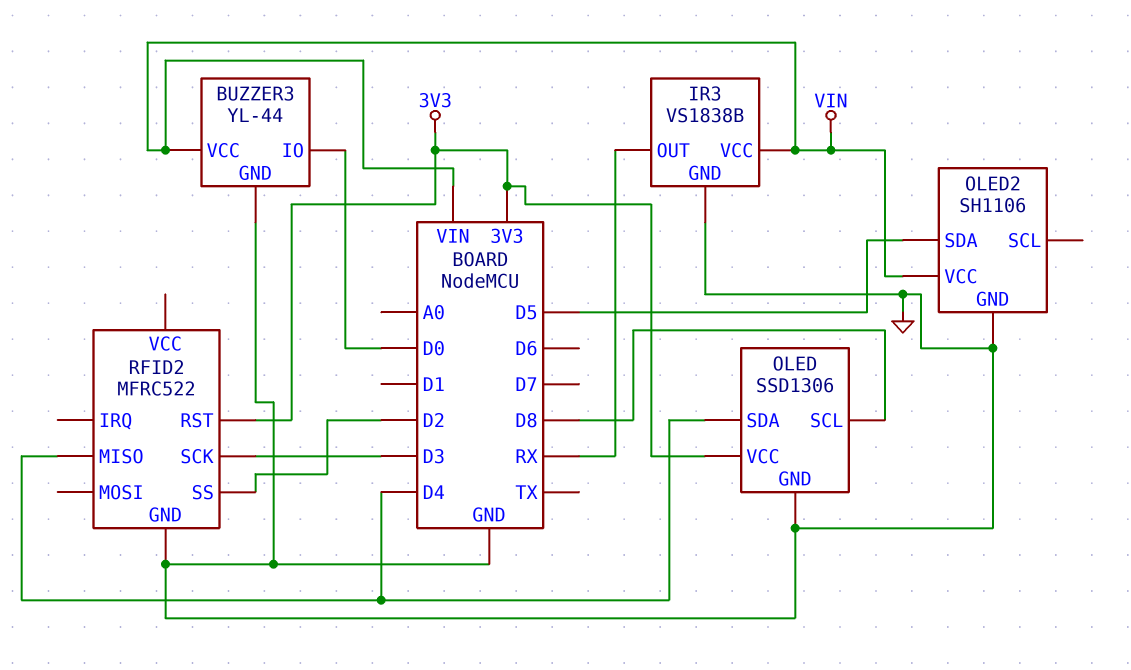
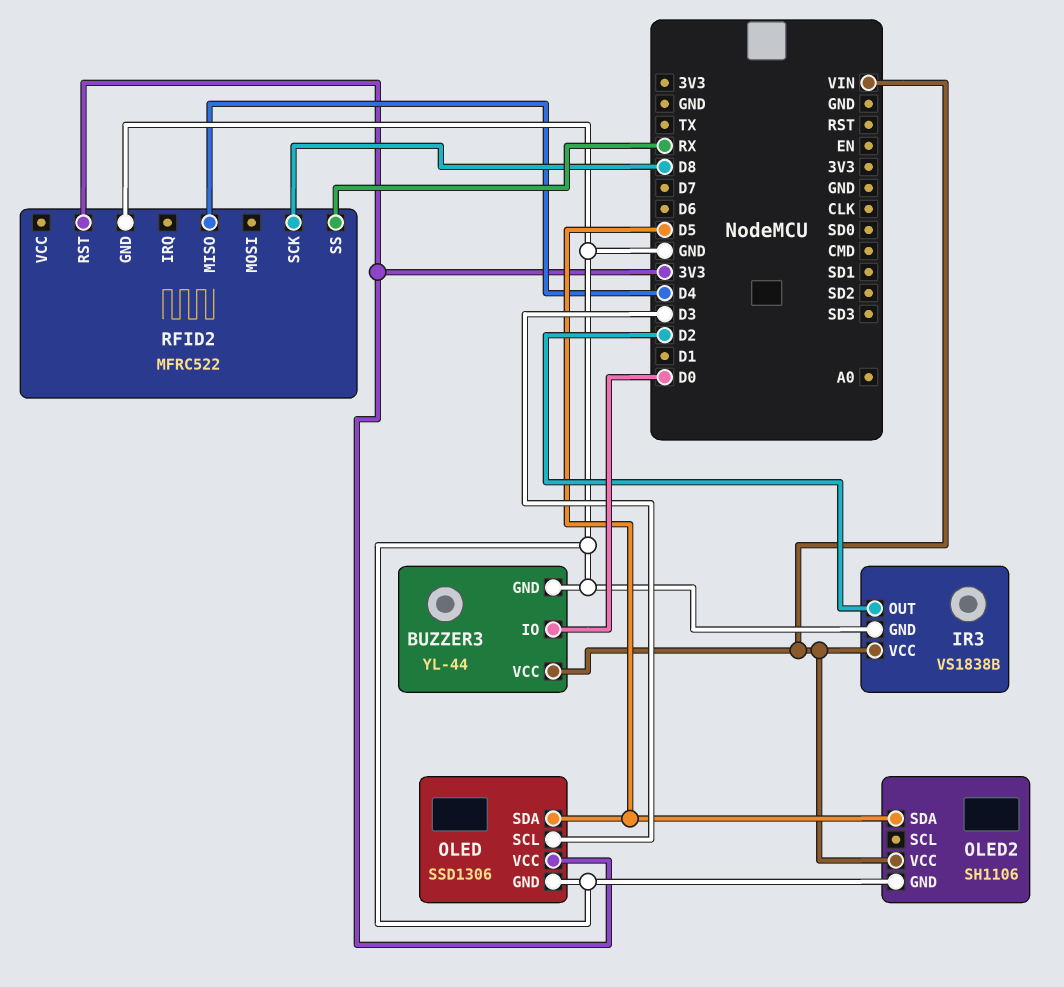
IR3 pin OUT: RX -> D2
OLED pin SCL: D8 -> D3
OLED pin SDA: D4 -> D5
RFID2 pin SCK: D3 -> D8
RFID2 pin SS: D2 -> RX

